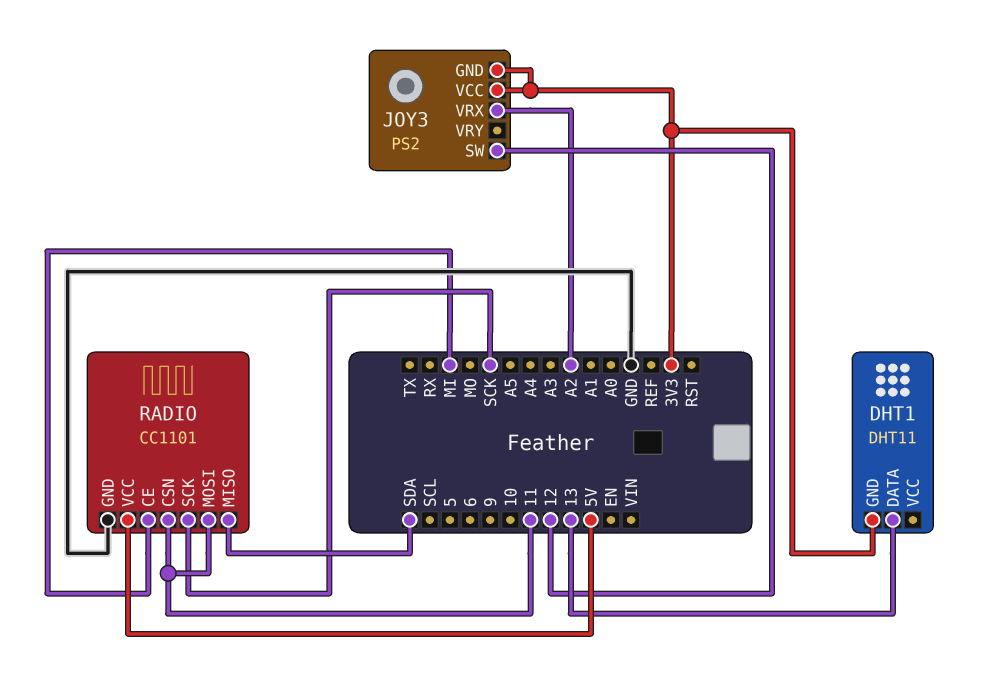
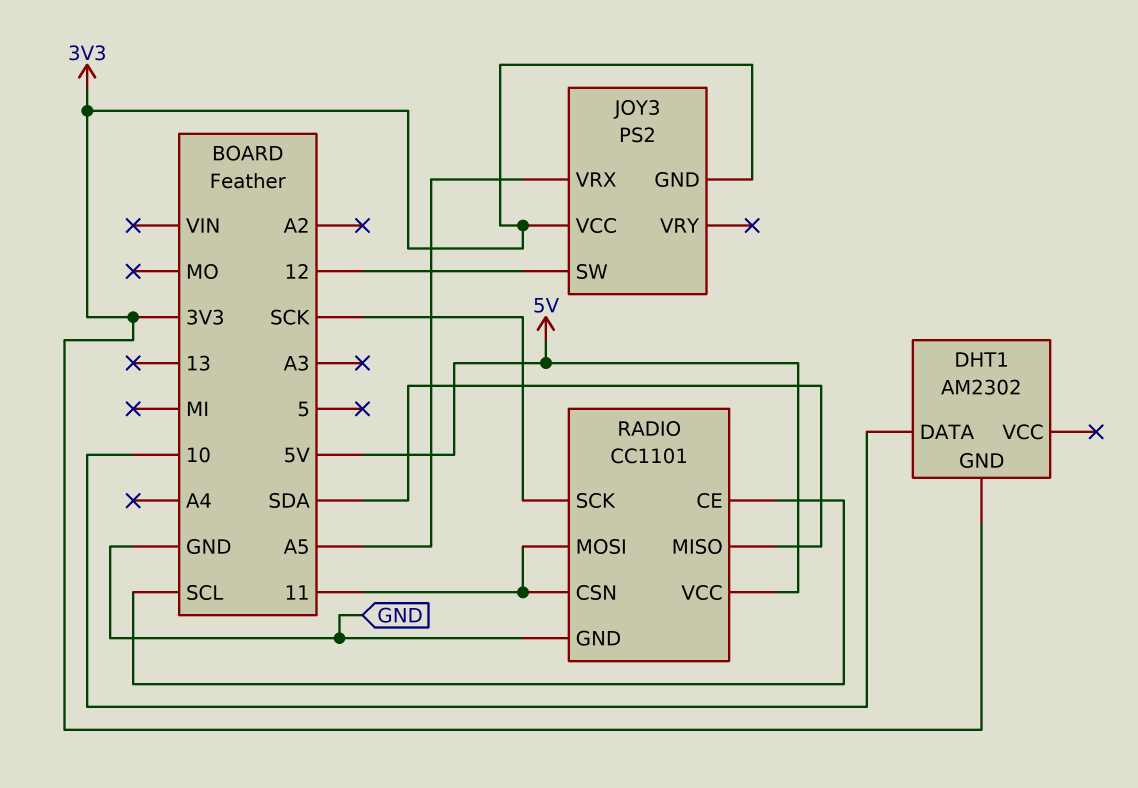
DHT1: DHT11 -> AM2302
DHT1 pin DATA: 13 -> 10
JOY3 pin VRX: A2 -> A5
RADIO pin CE: MI -> SCL

